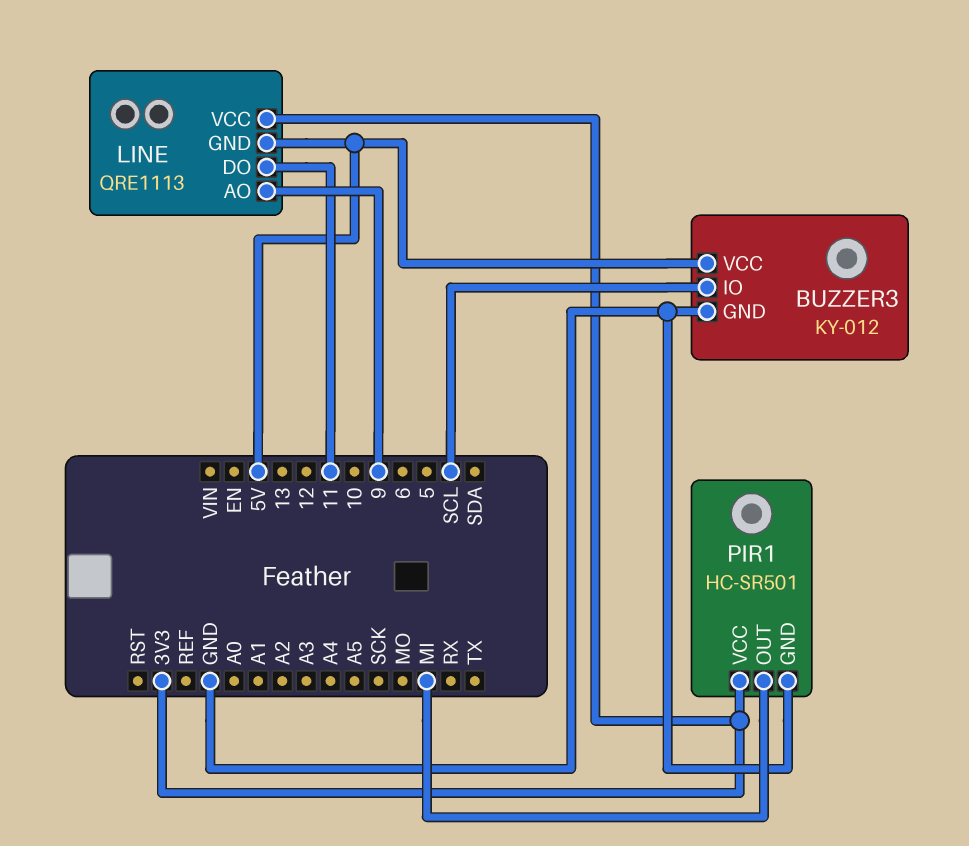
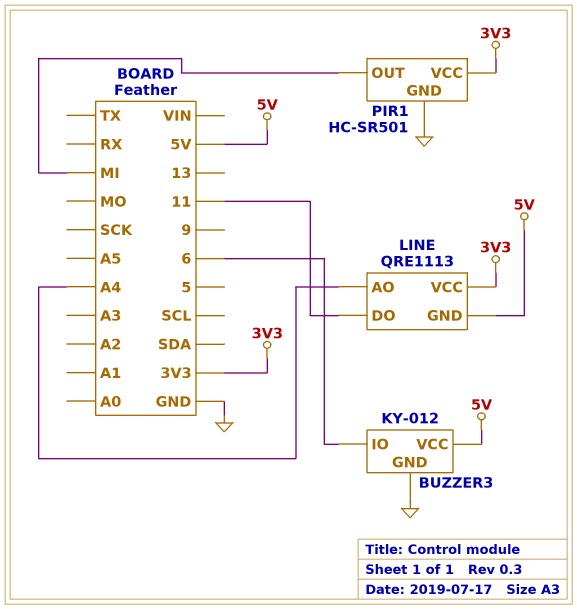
BUZZER3 pin IO: SCL -> 6
LINE pin AO: 9 -> A4

